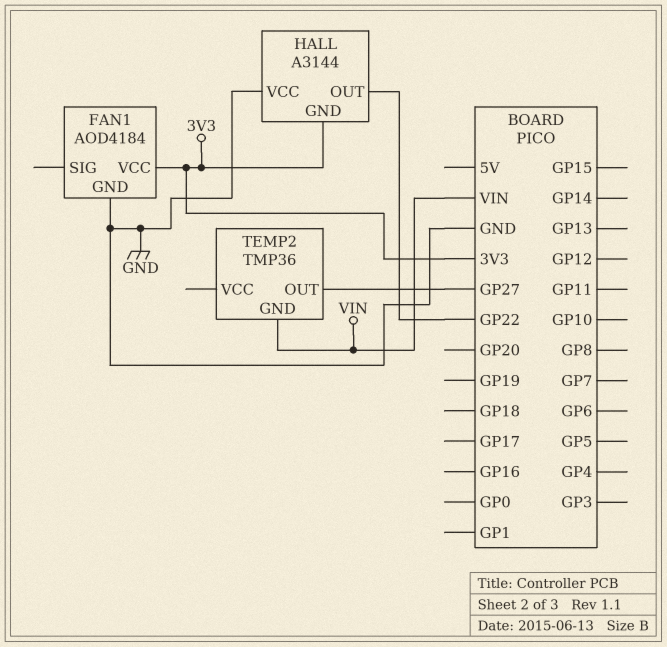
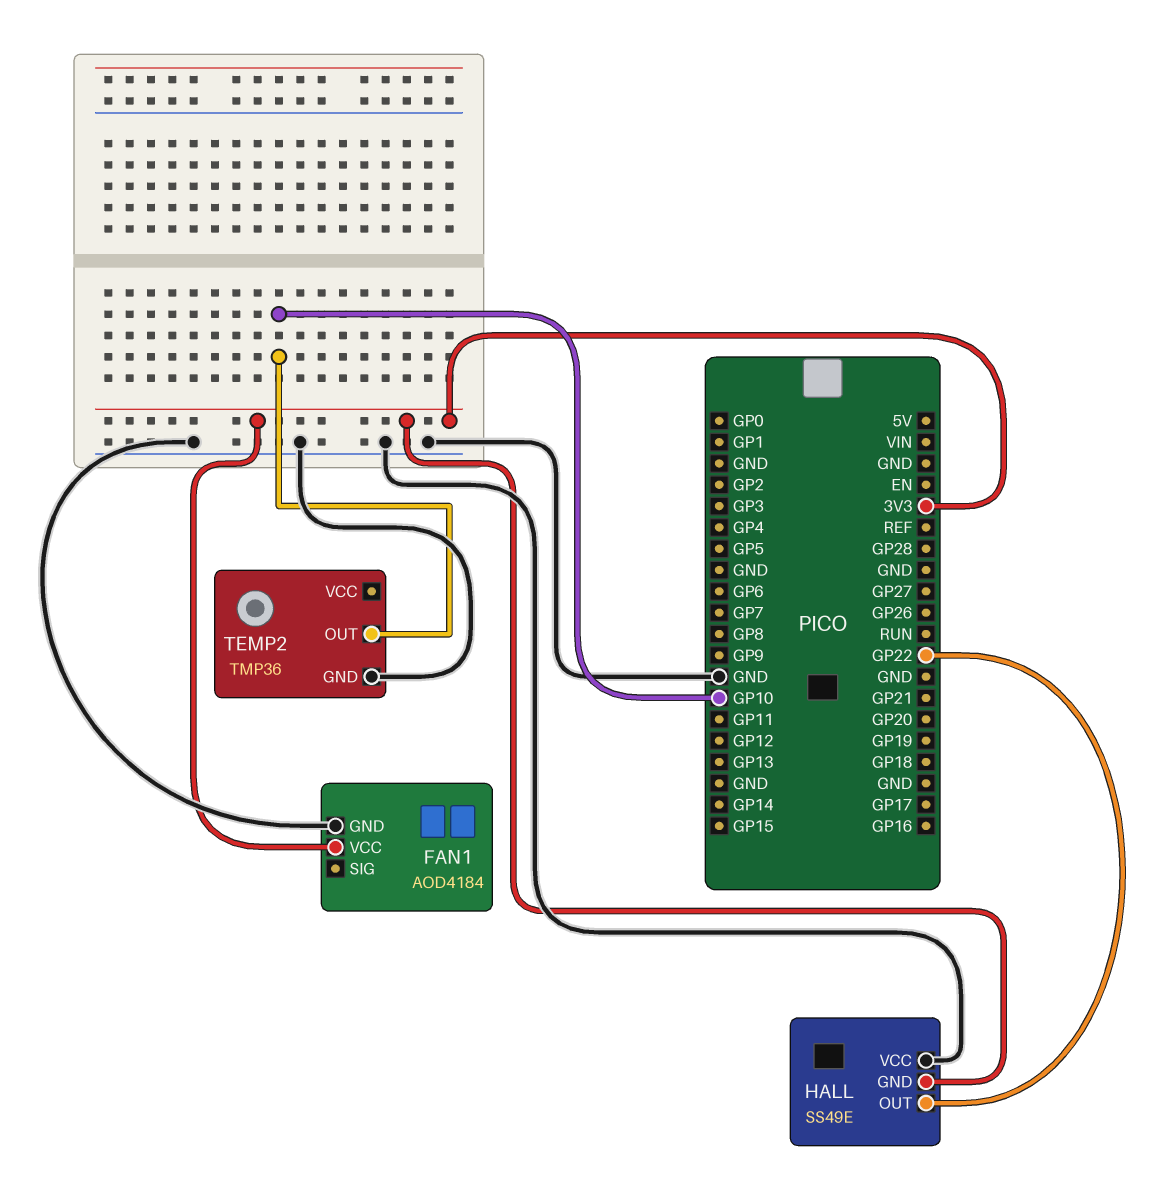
HALL: A3144 -> SS49E
TEMP2 pin GND: VIN -> GND
TEMP2 pin OUT: GP27 -> GP10

